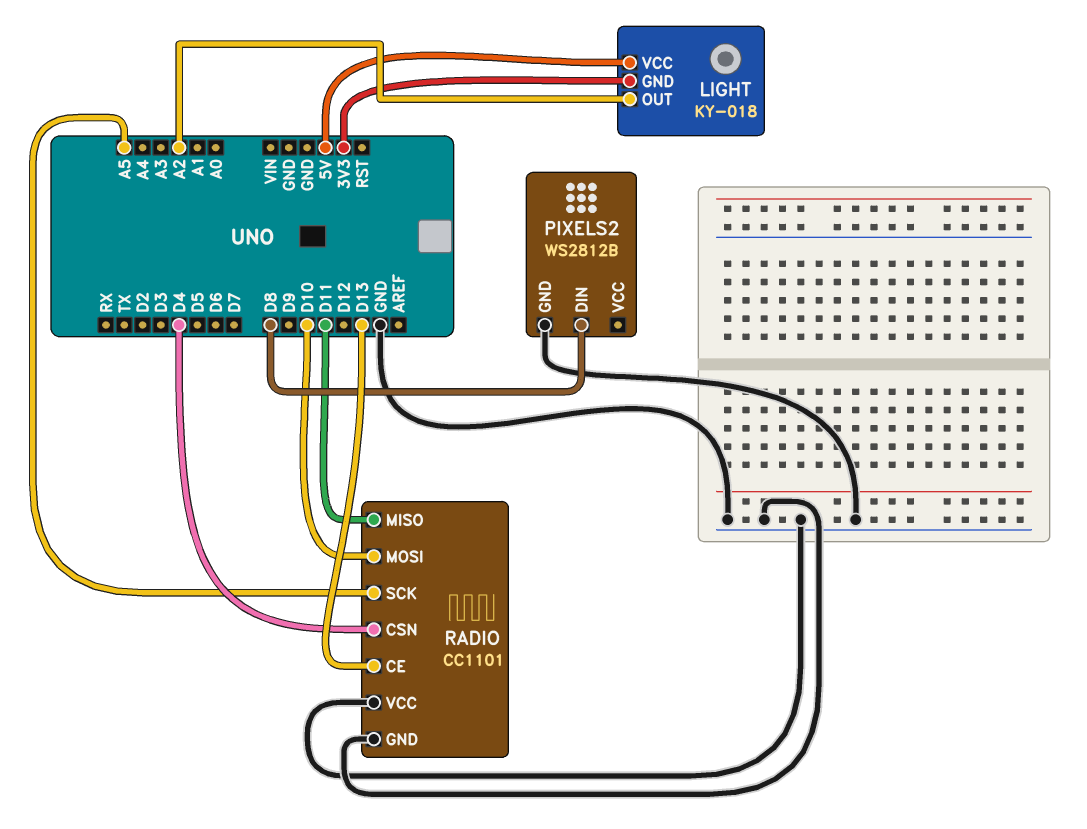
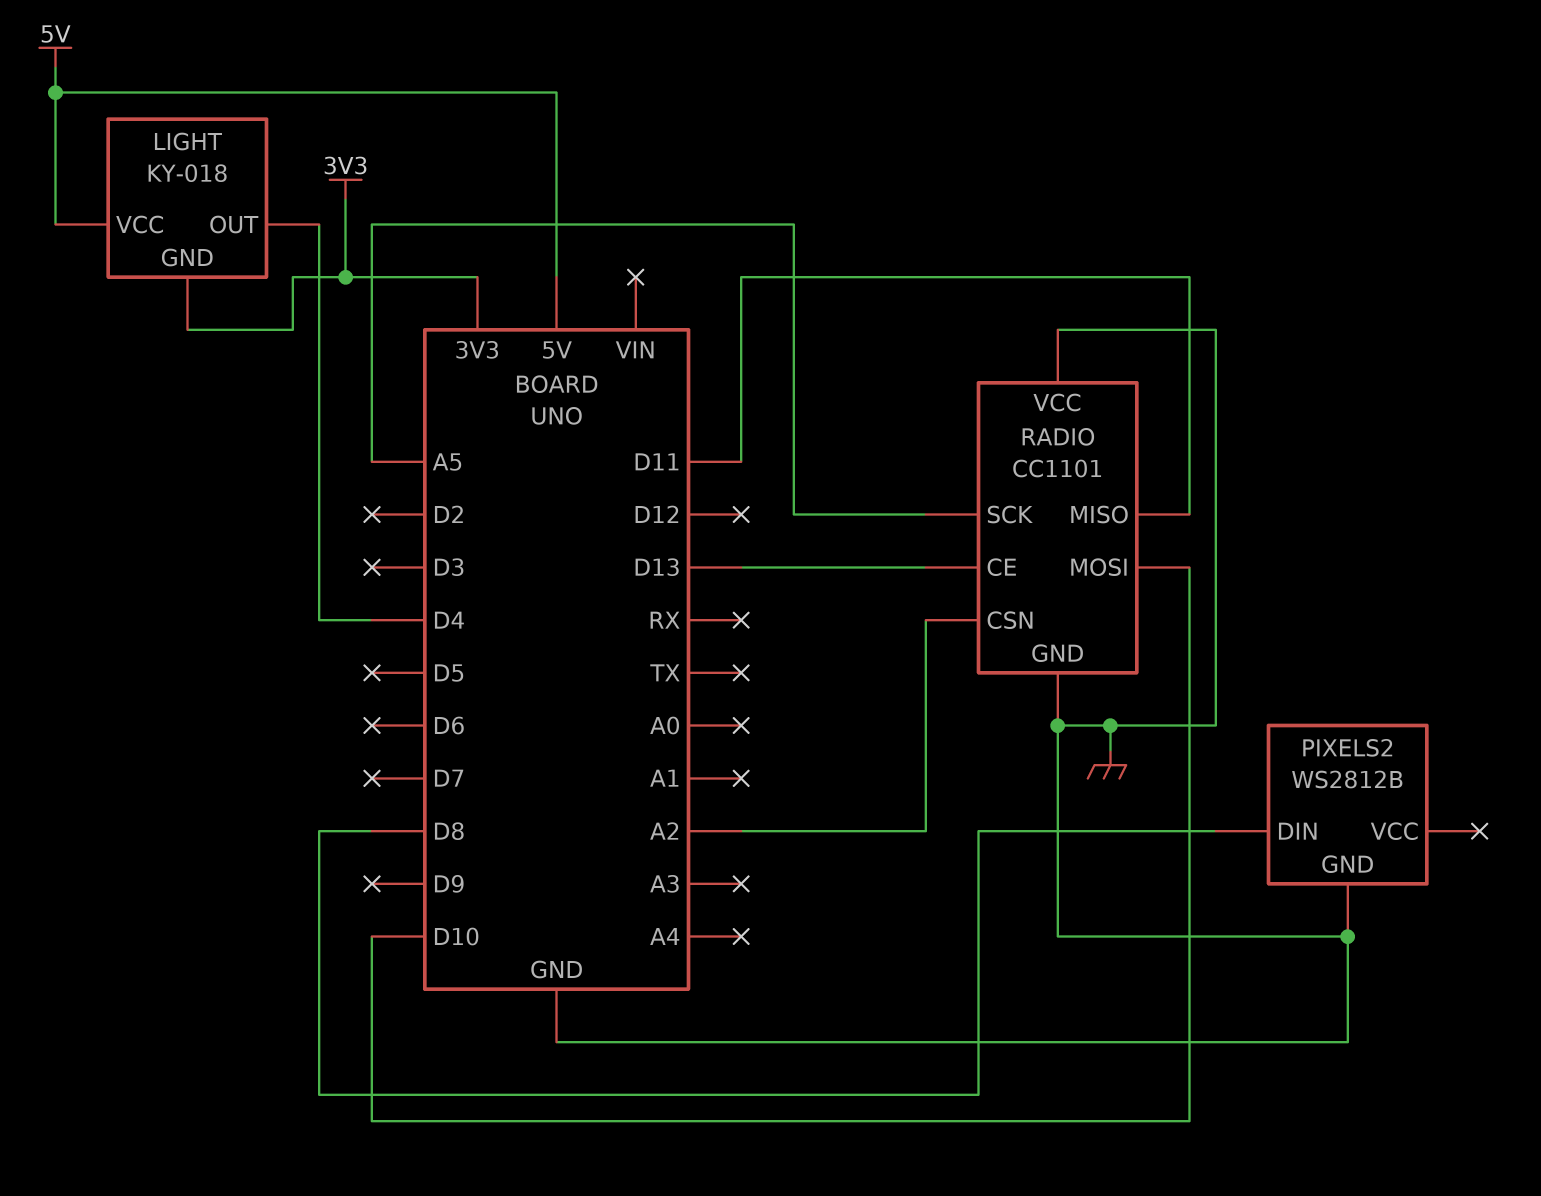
LIGHT pin OUT: A2 -> D4
RADIO pin CSN: D4 -> A2

